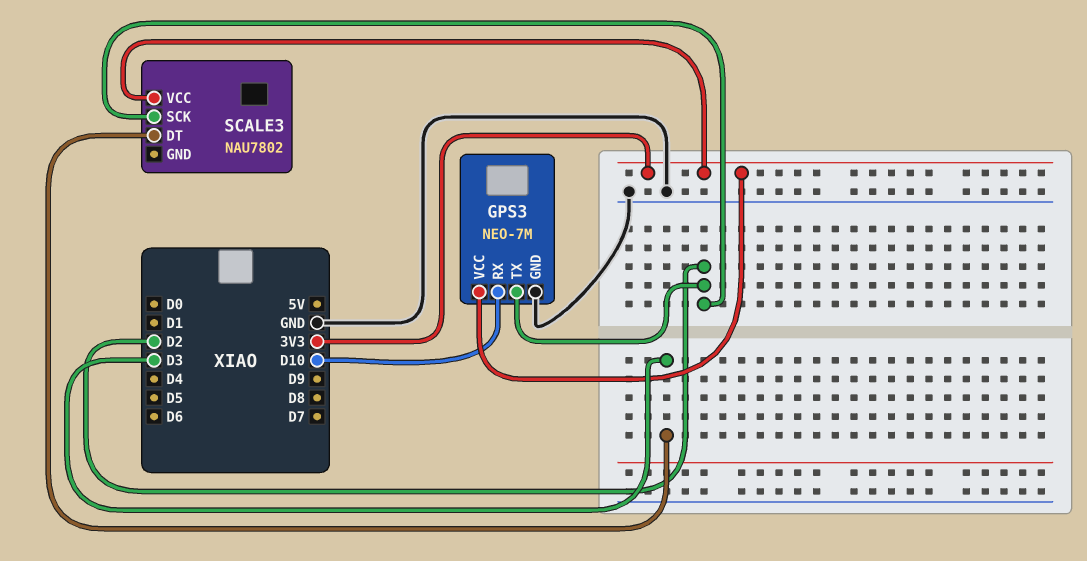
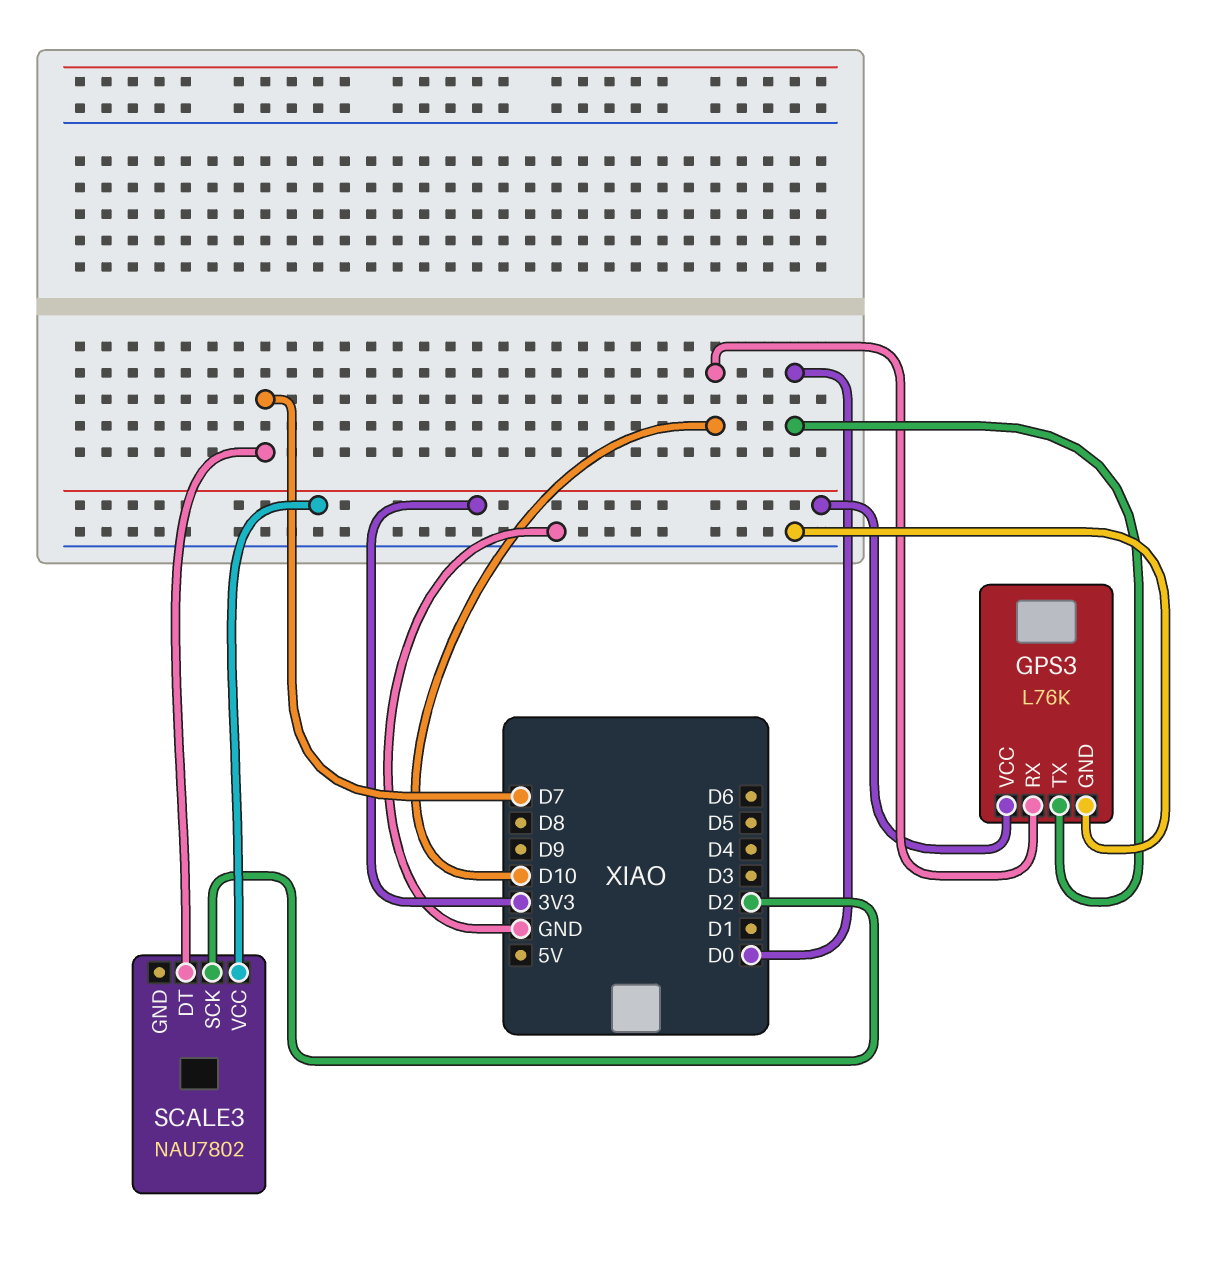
GPS3: NEO-7M -> L76K
GPS3 pin TX: D2 -> D0
SCALE3 pin DT: D3 -> D7

